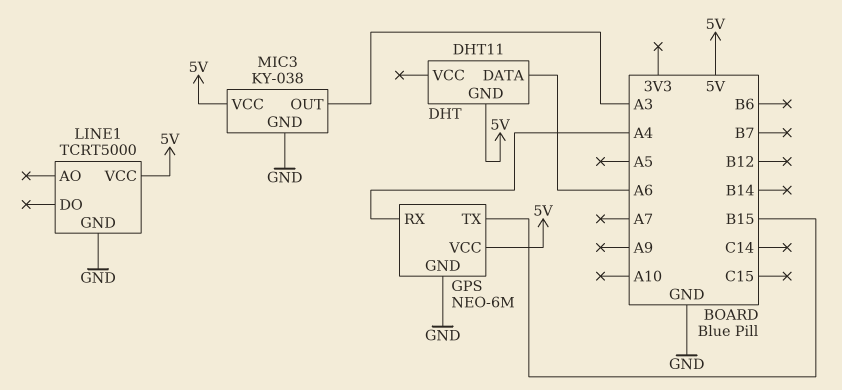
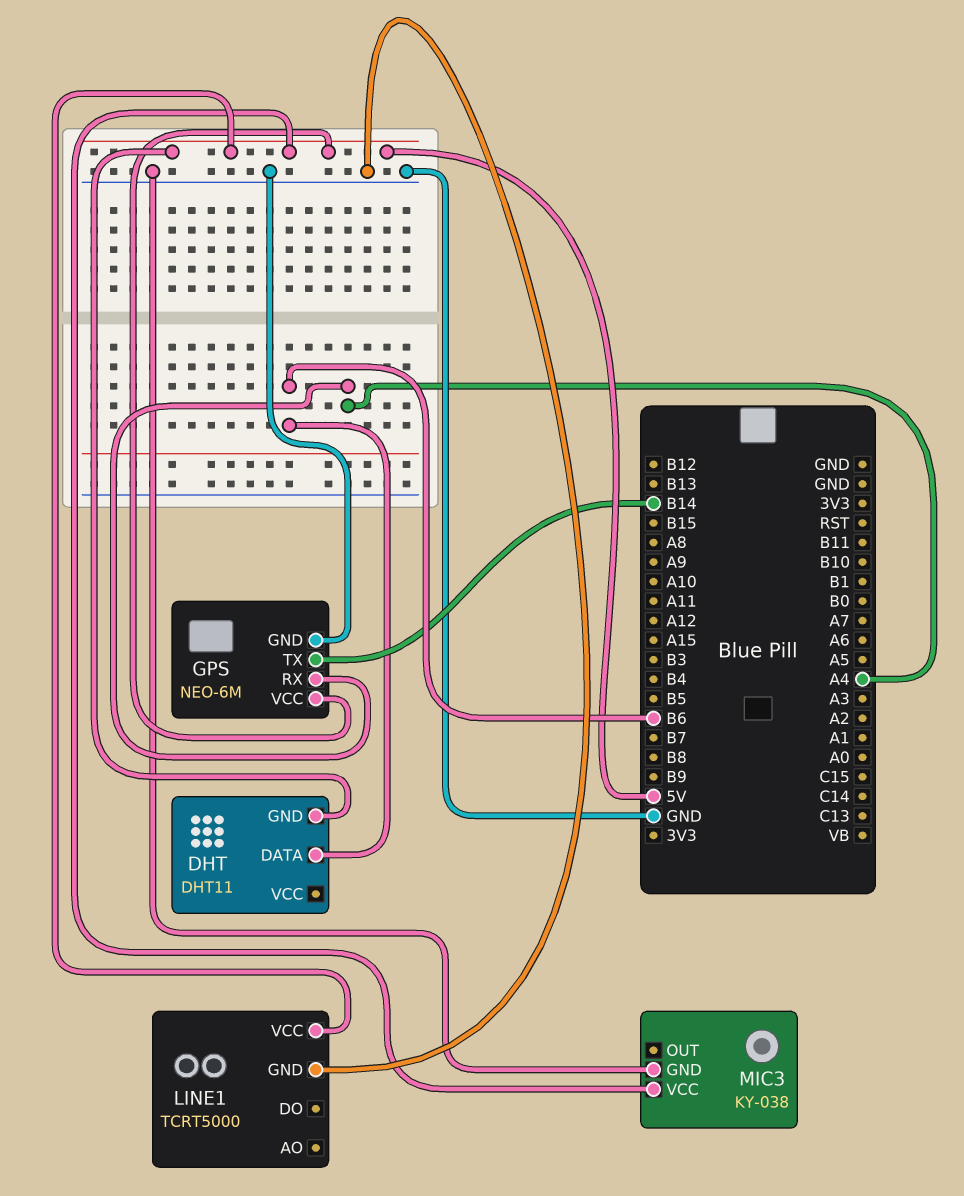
DHT pin DATA: A6 -> B6
GPS pin TX: B15 -> B14
MIC3 pin OUT: A3 -> none

